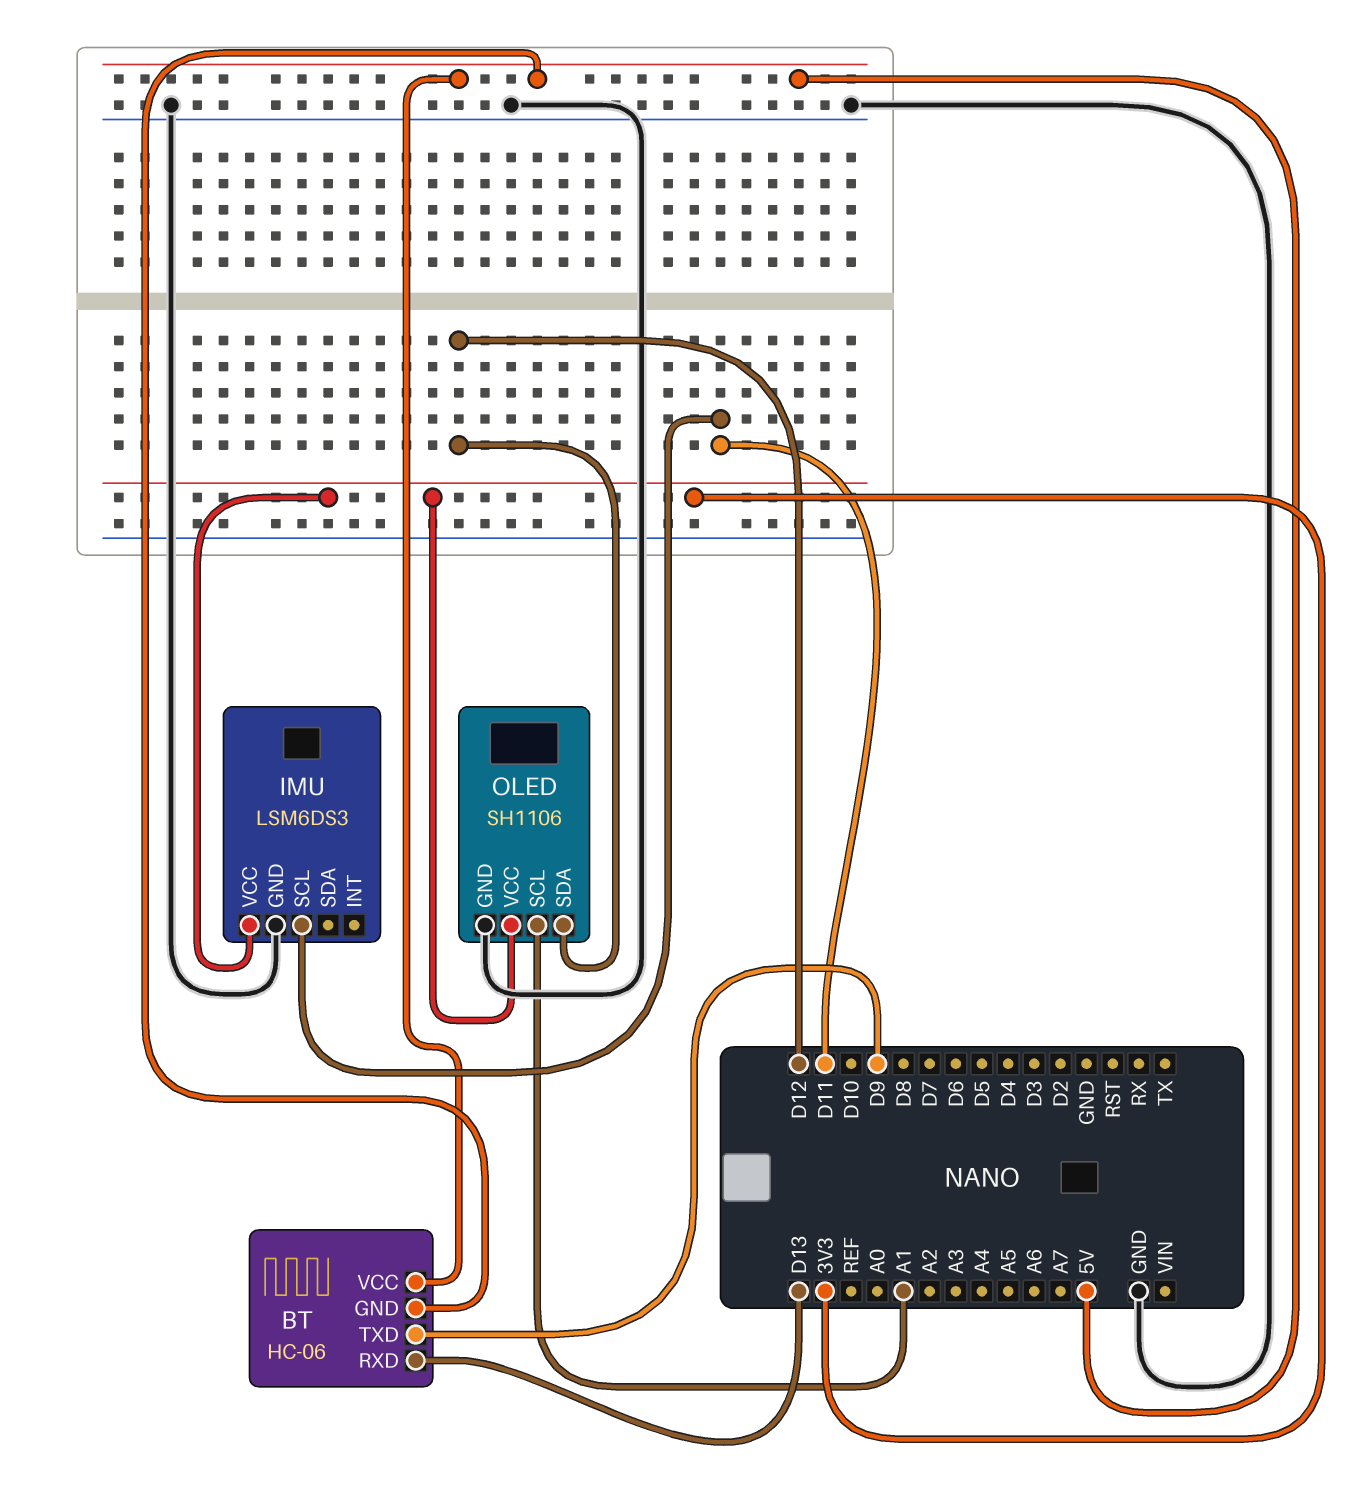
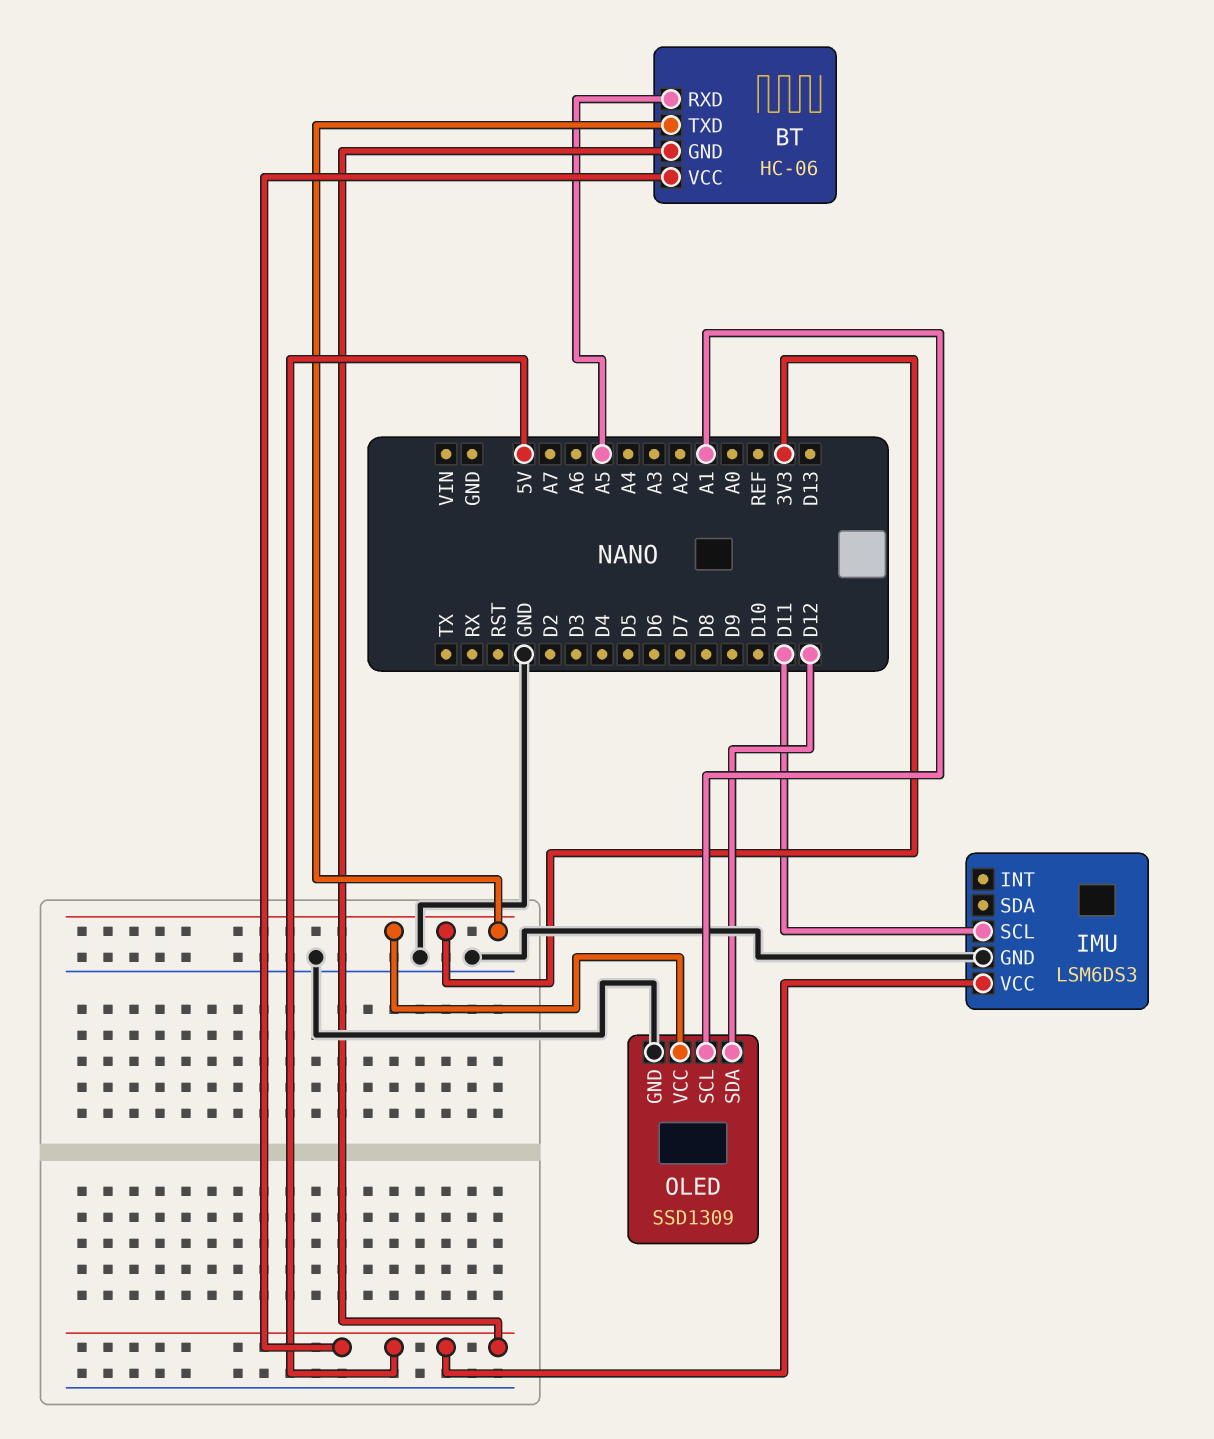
BT pin RXD: D13 -> A5
BT pin TXD: D9 -> 3V3
IMU pin VCC: 3V3 -> 5V
OLED: SH1106 -> SSD1309

